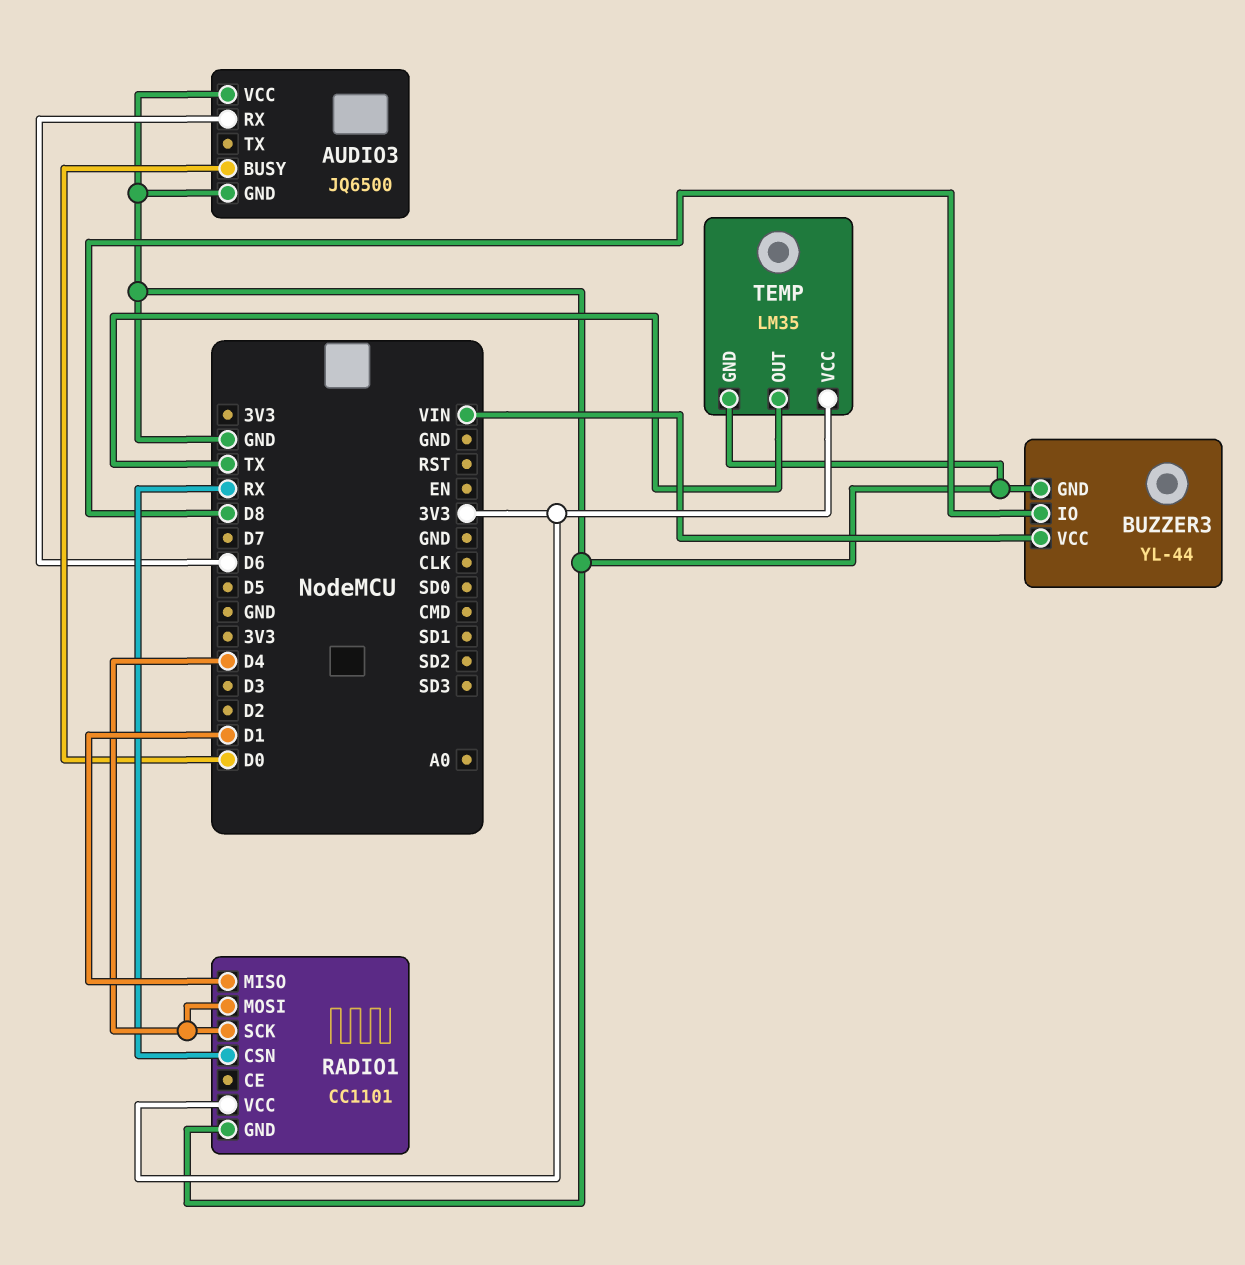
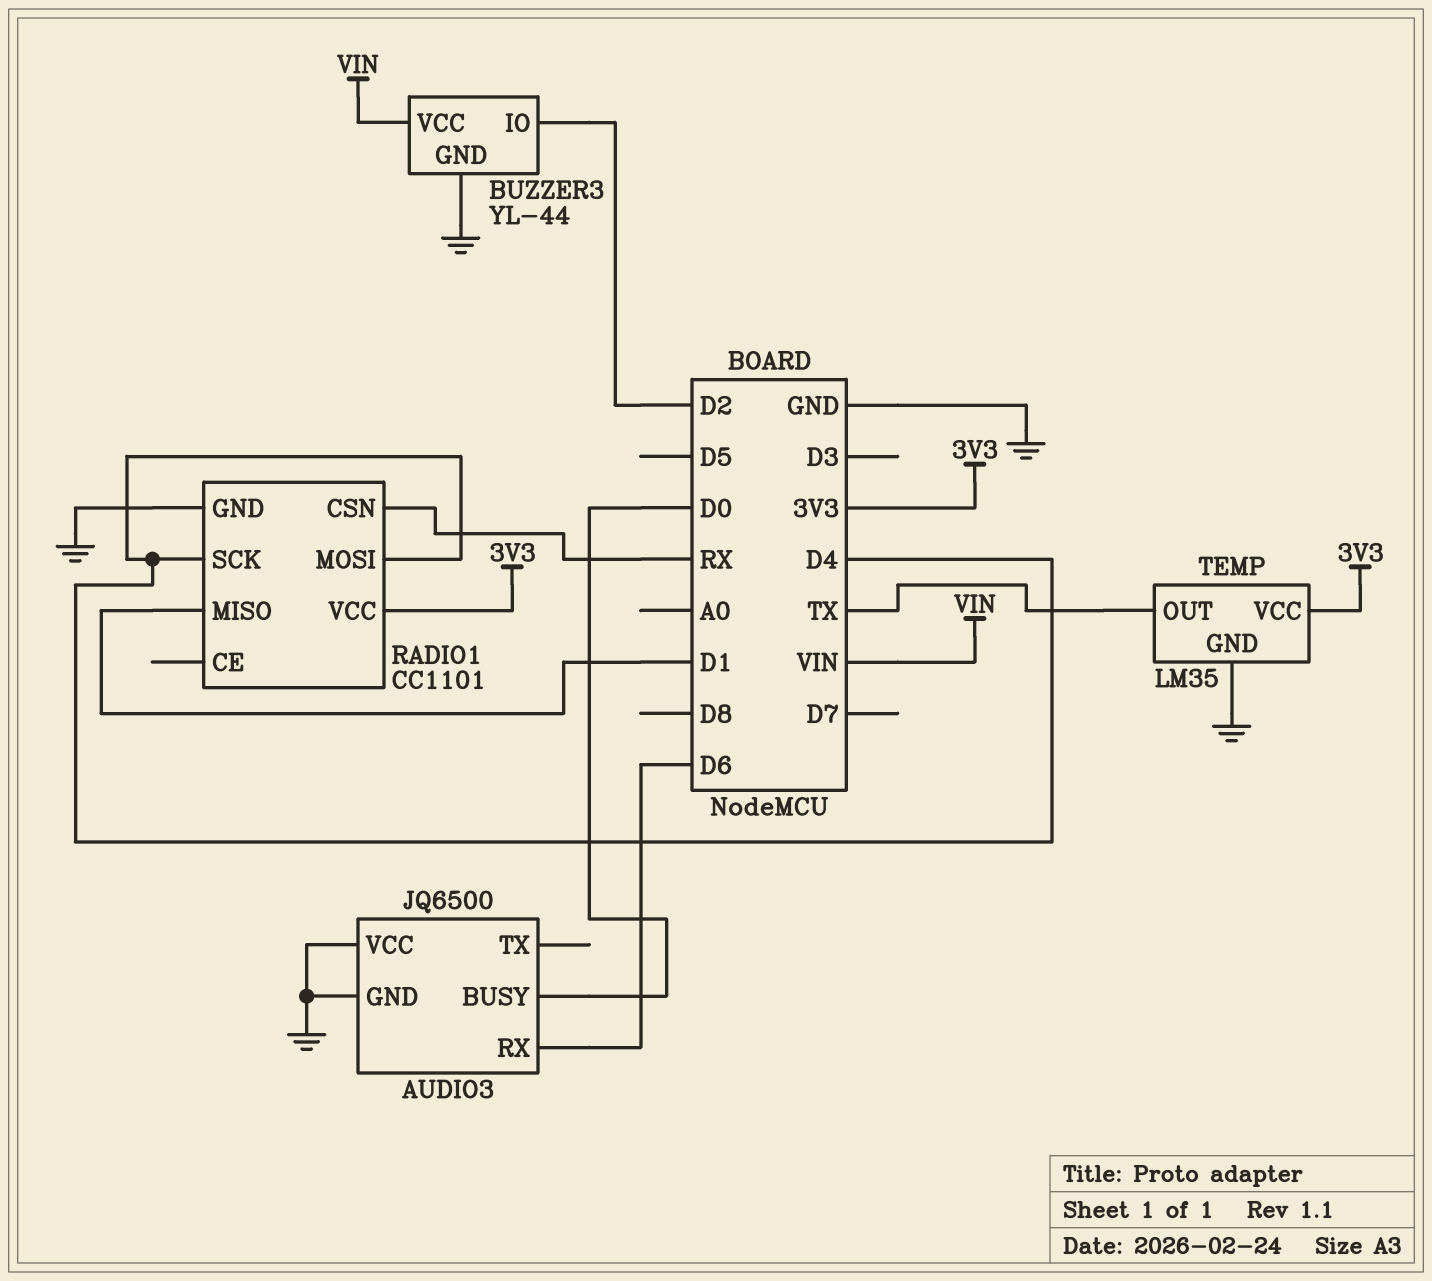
BUZZER3 pin IO: D8 -> D2

